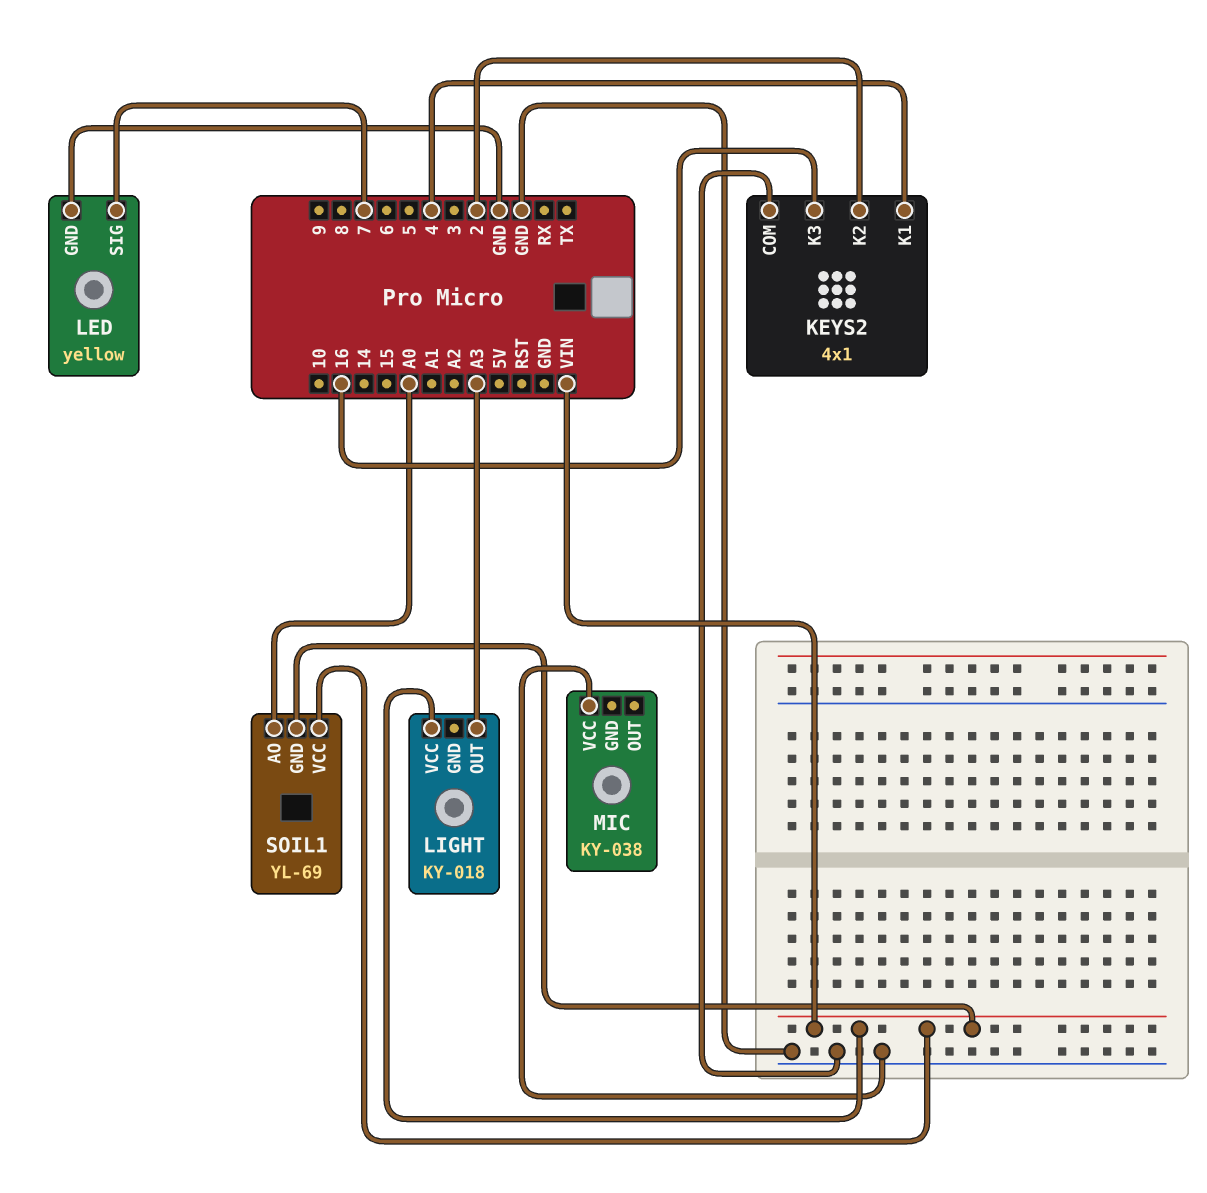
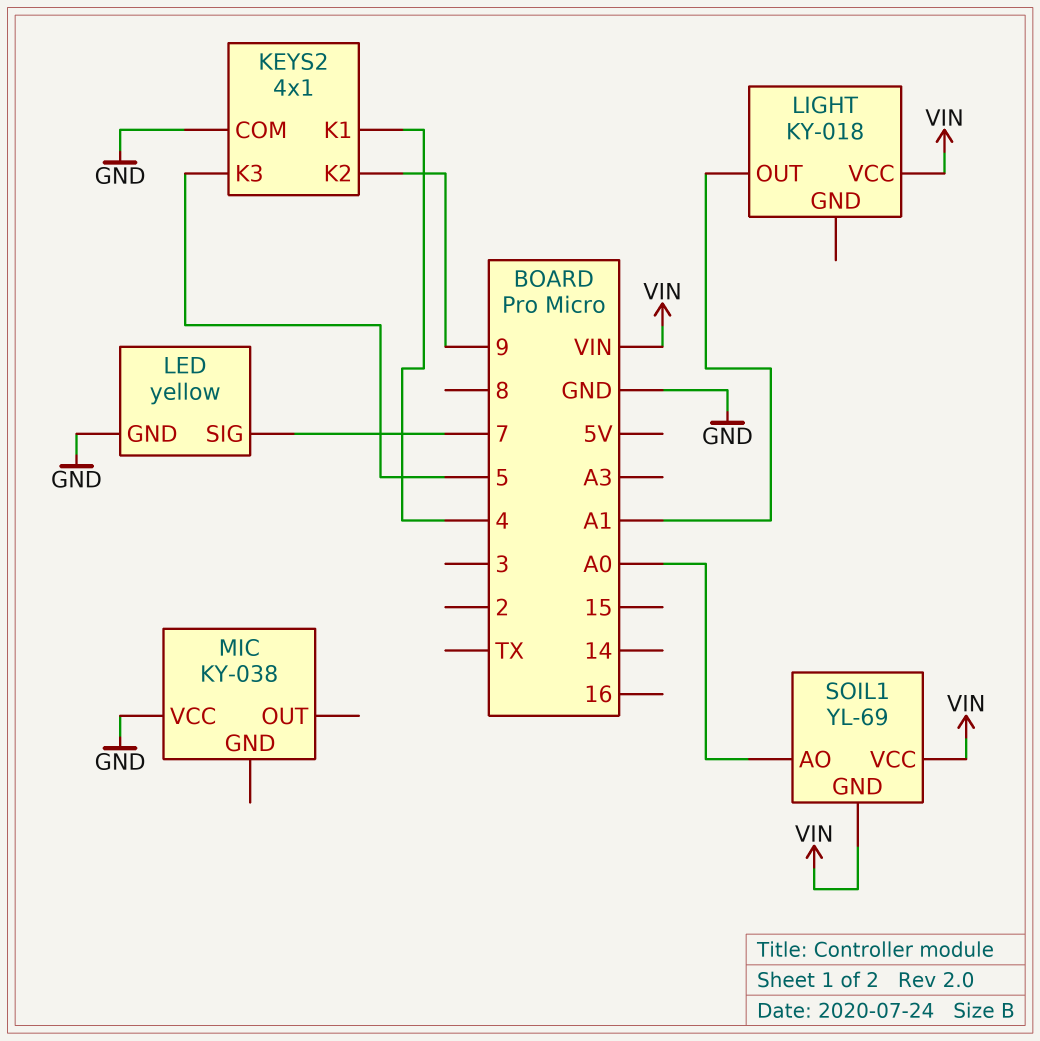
KEYS2 pin K2: 2 -> 9
KEYS2 pin K3: 16 -> 5
LIGHT pin OUT: A3 -> A1

